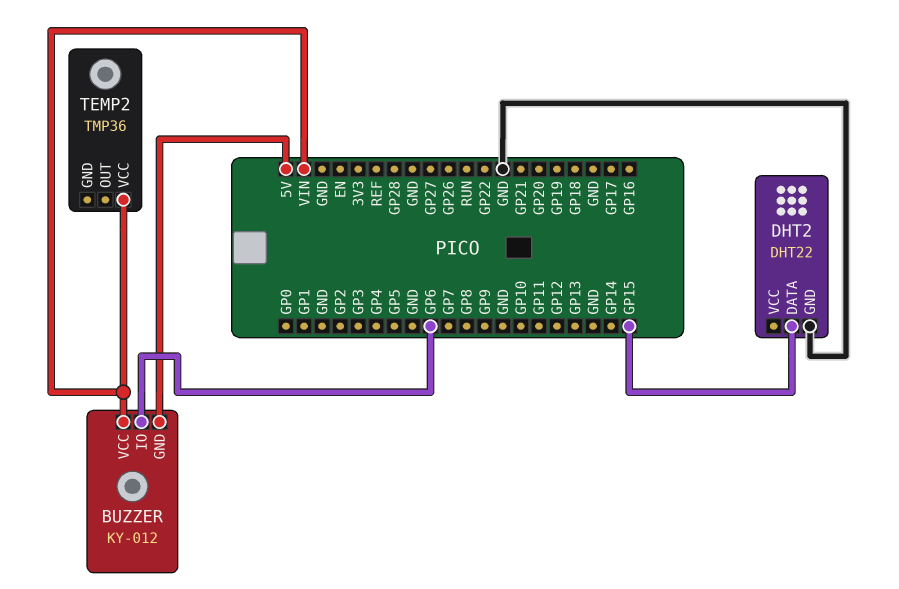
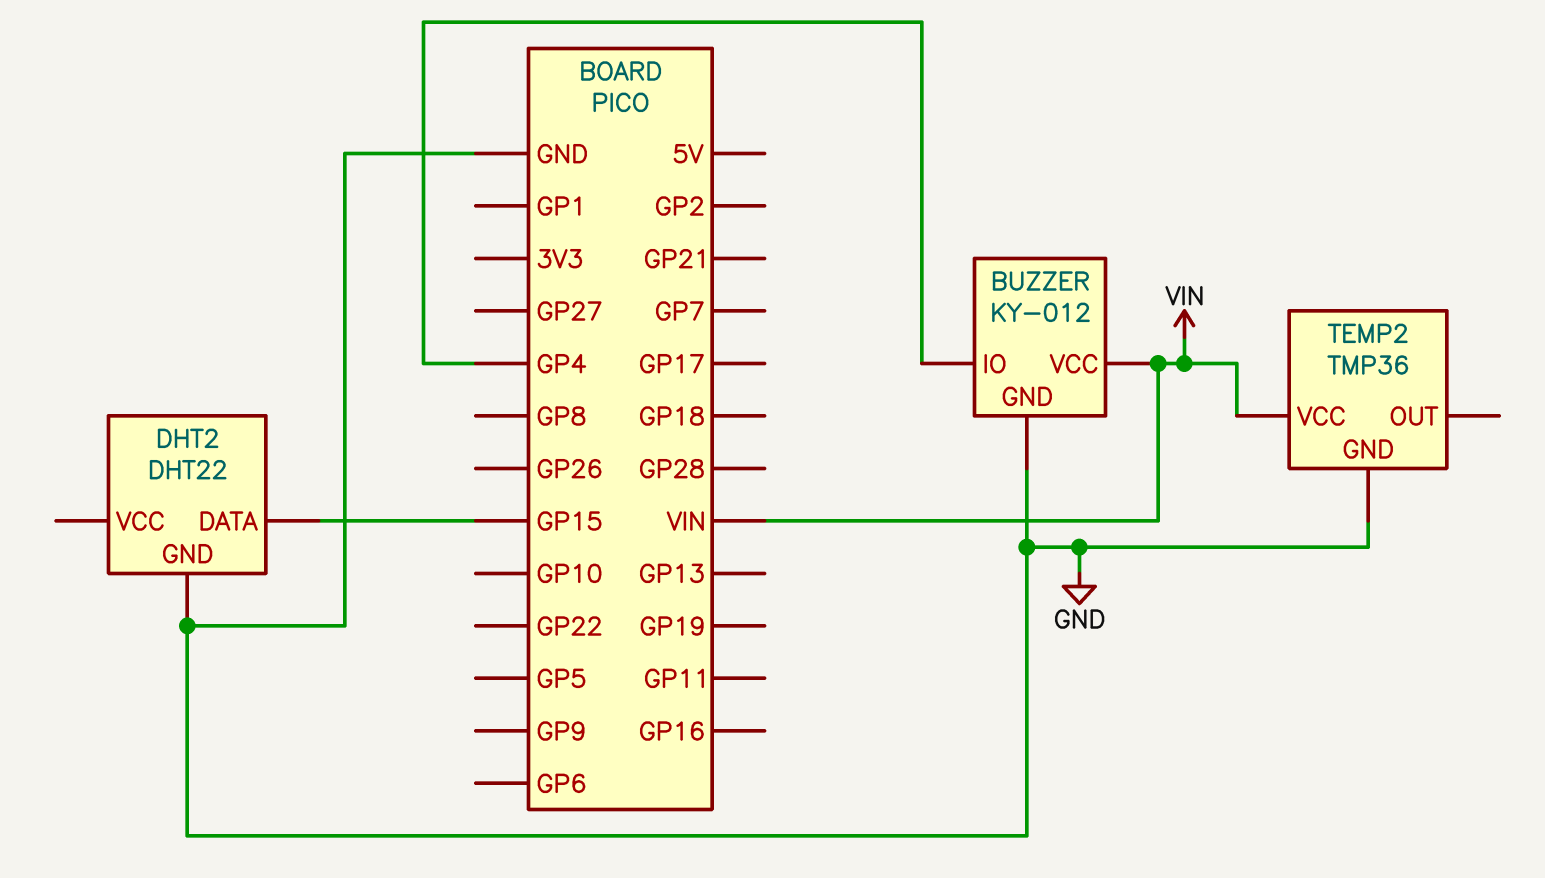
BUZZER pin GND: 5V -> GND
BUZZER pin IO: GP6 -> GP4
TEMP2 pin GND: none -> GND

